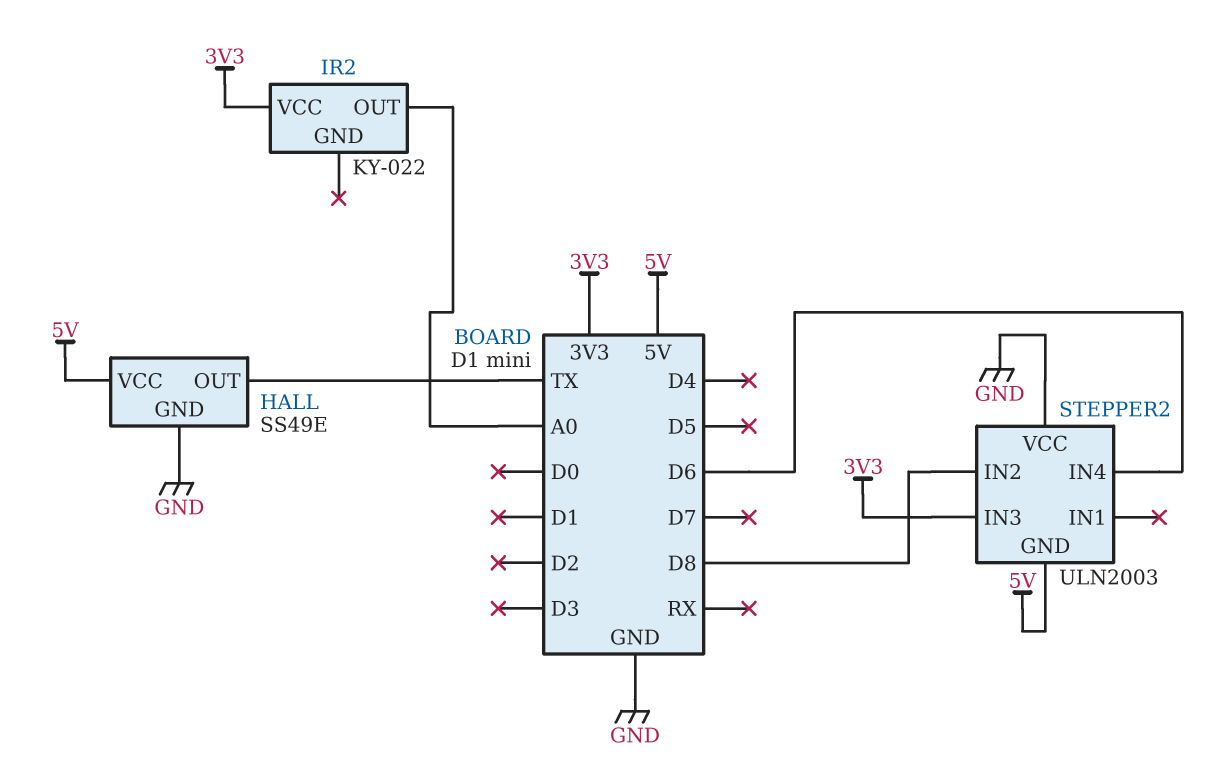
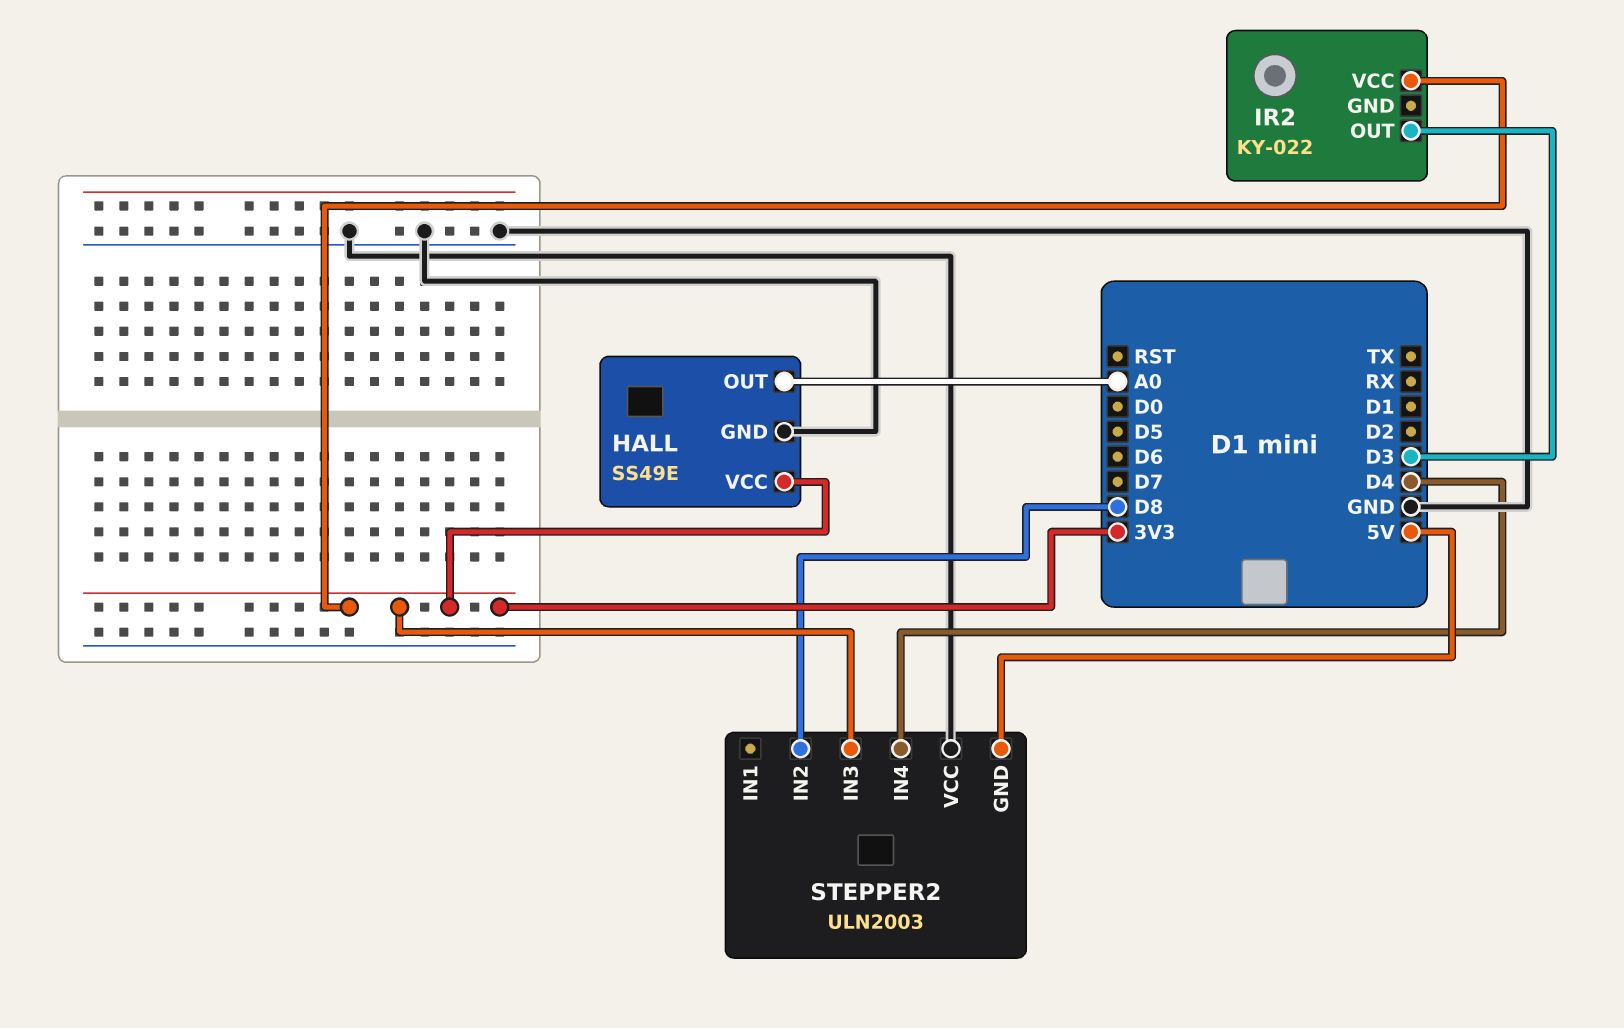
HALL pin OUT: TX -> A0
HALL pin VCC: 5V -> 3V3
IR2 pin OUT: A0 -> D3
STEPPER2 pin IN4: D6 -> D4

